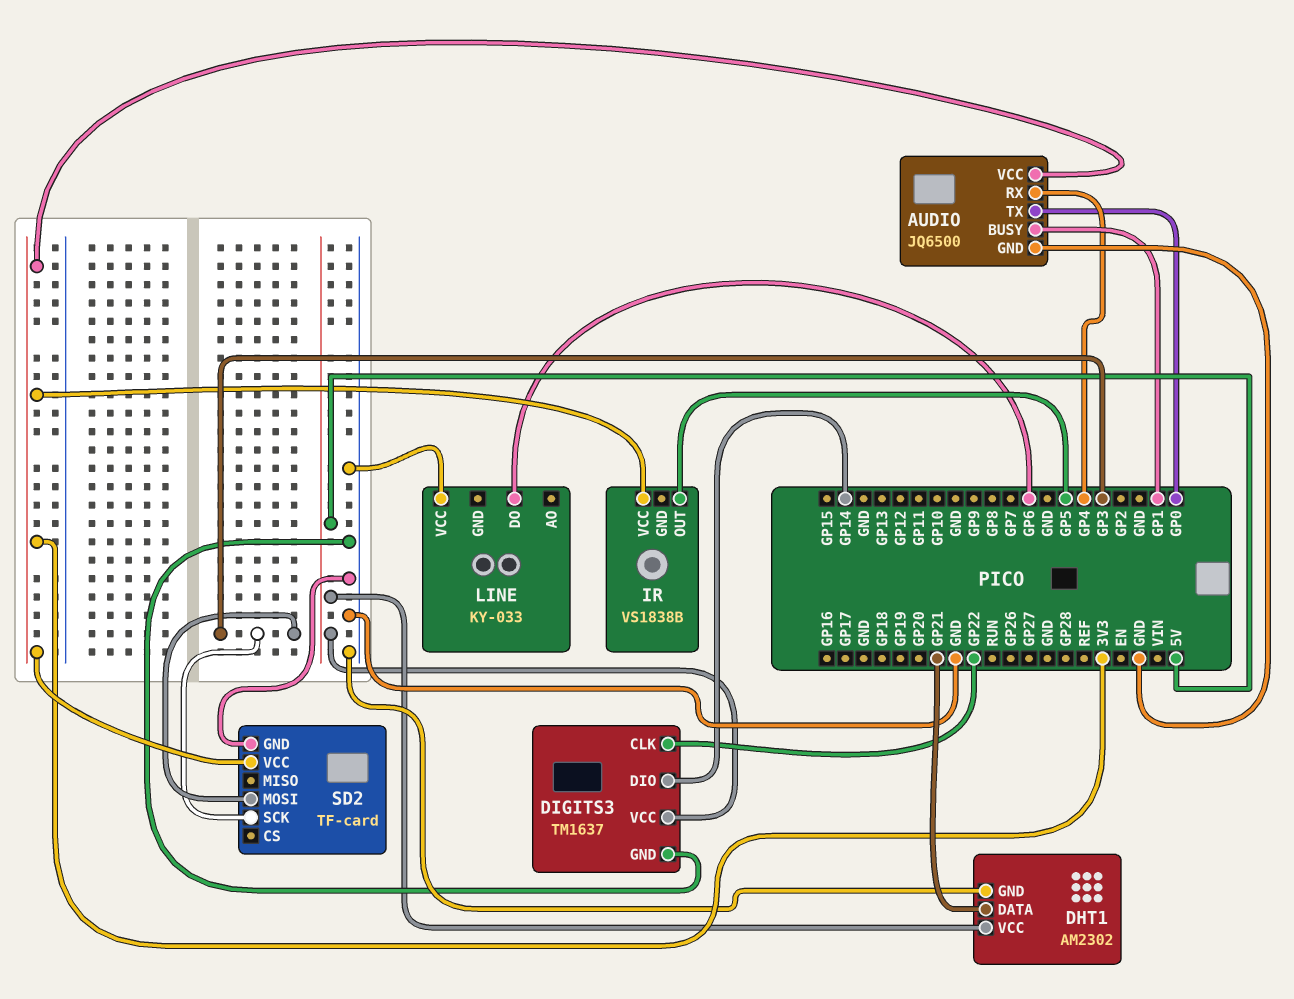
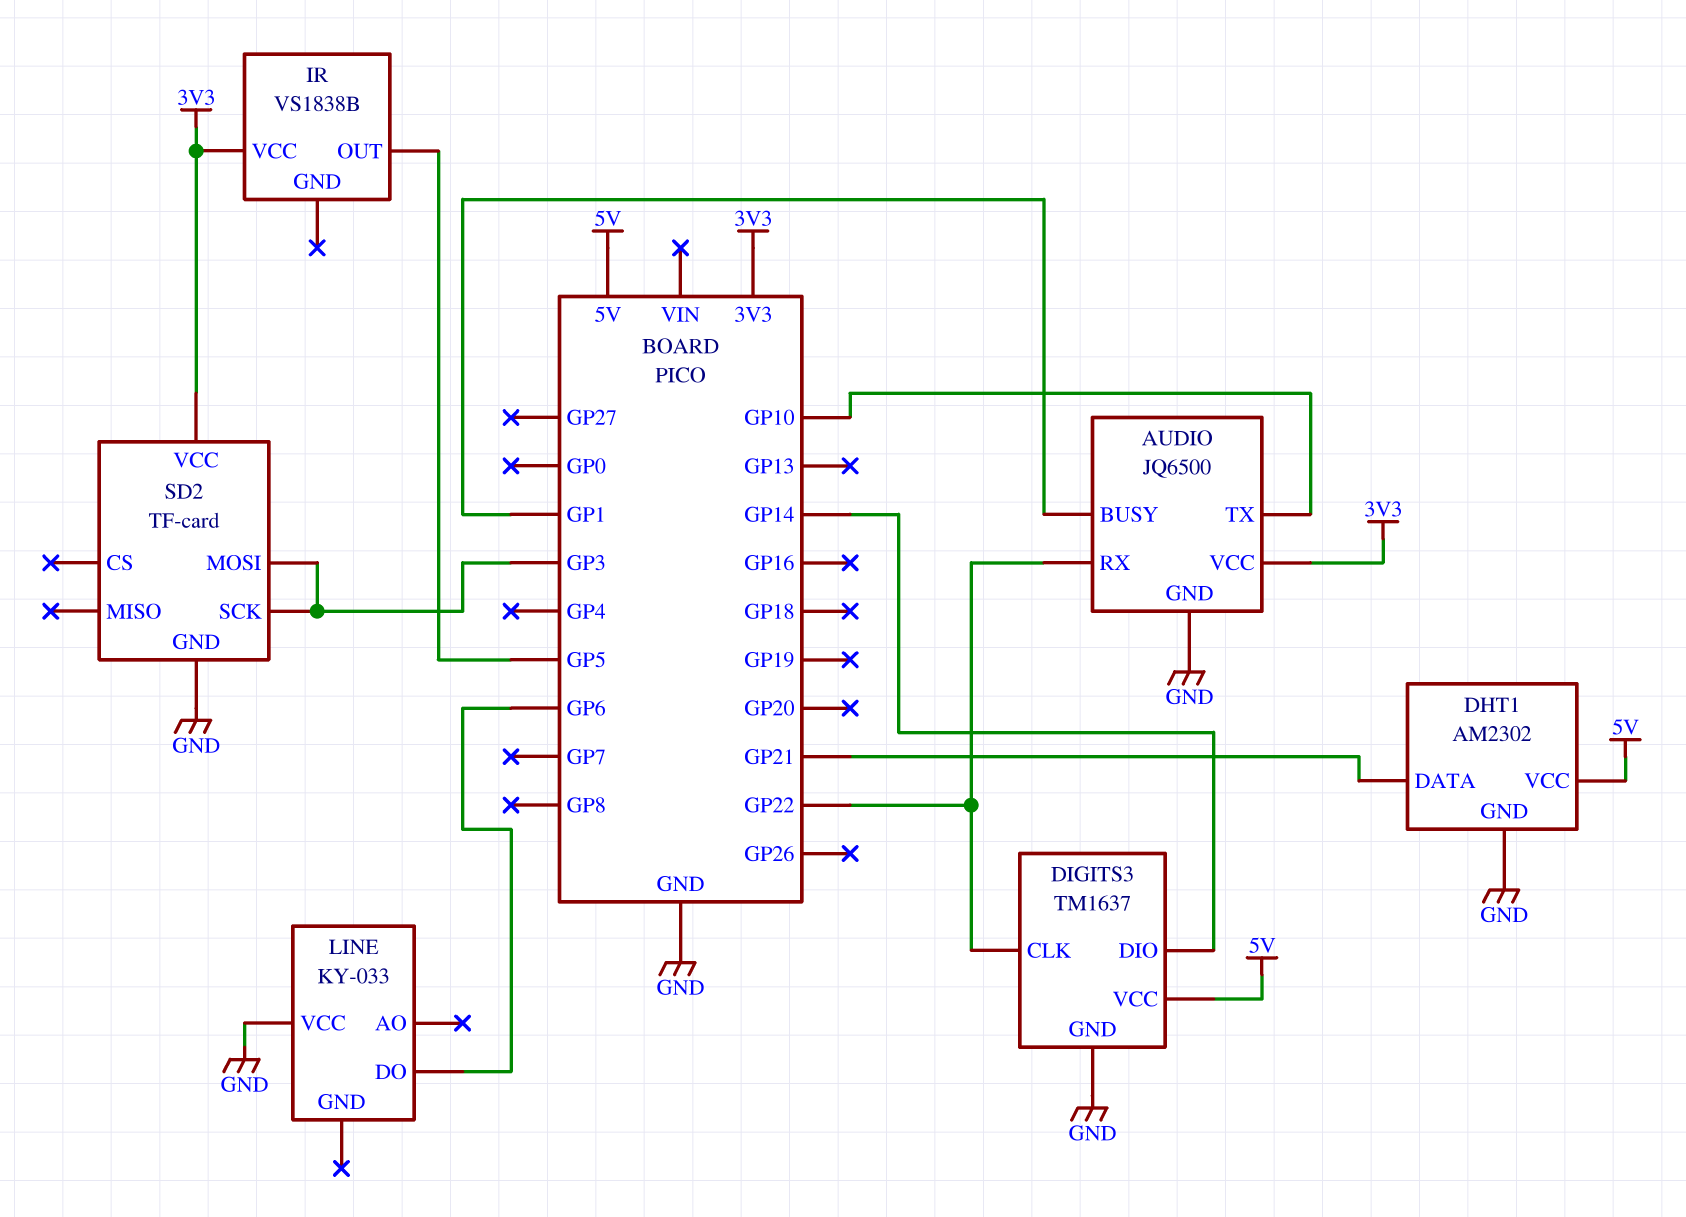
AUDIO pin RX: GP4 -> GP22
AUDIO pin TX: GP0 -> GP10

